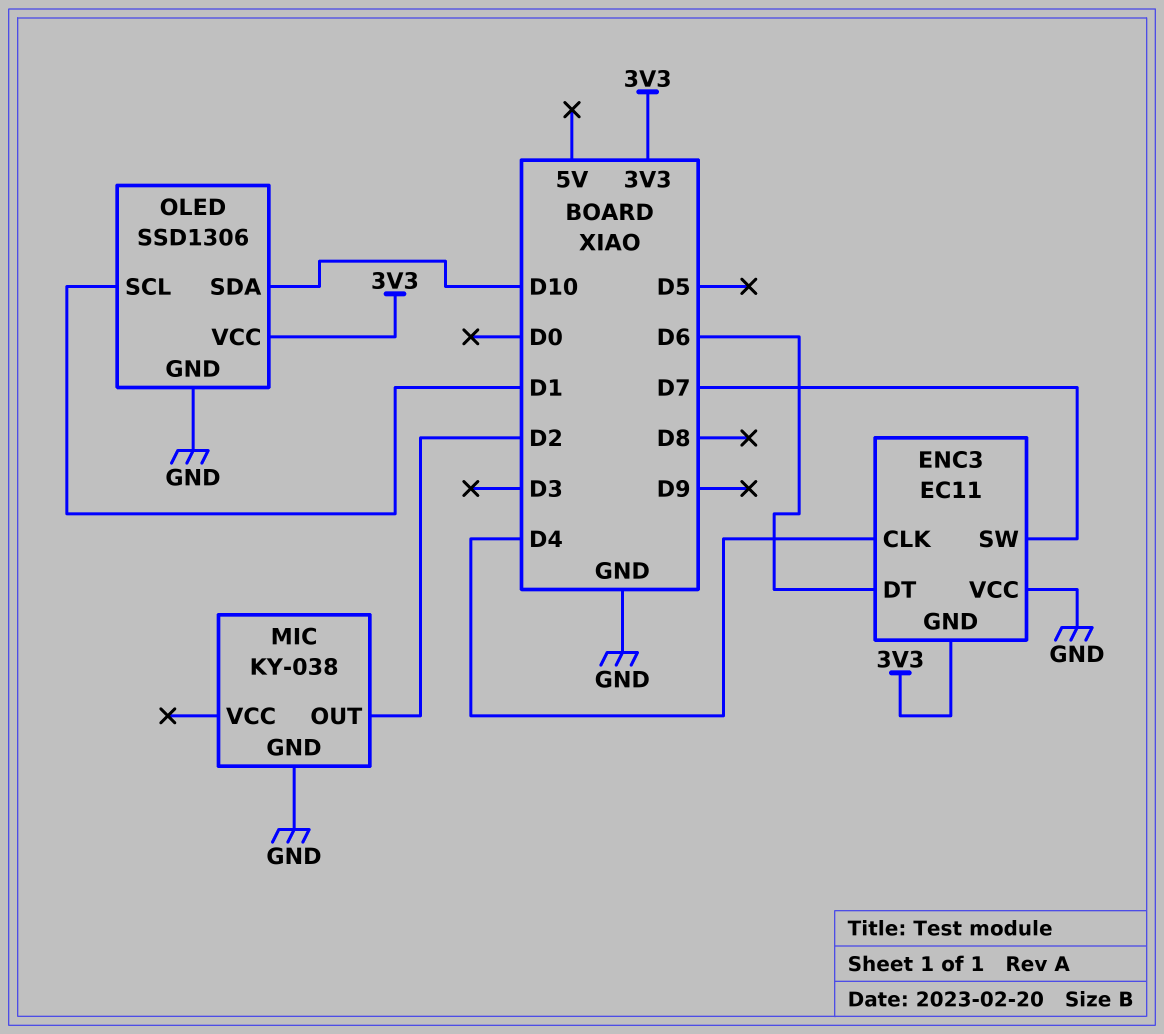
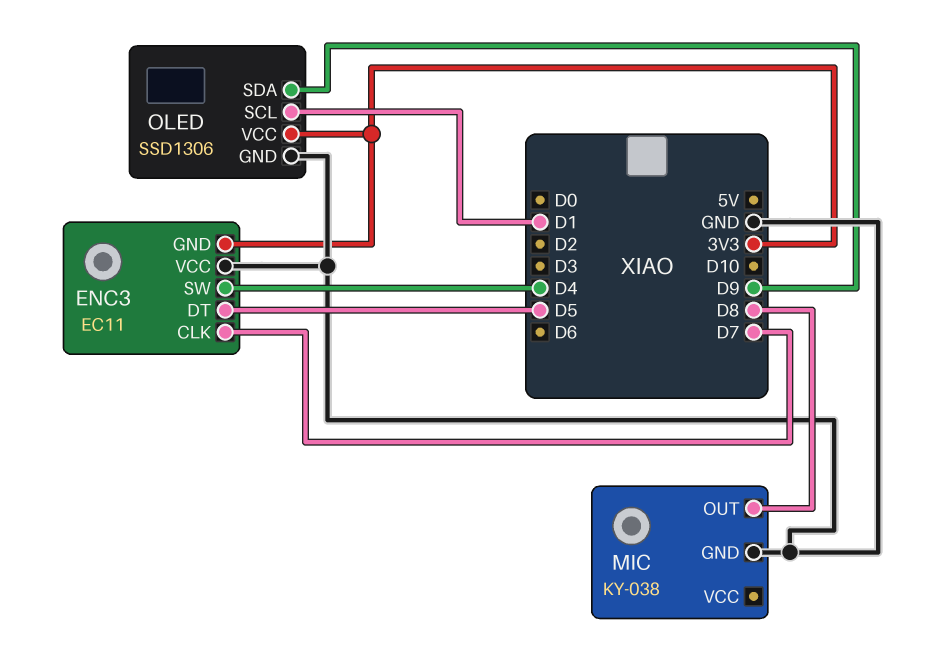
ENC3 pin CLK: D4 -> D7
ENC3 pin DT: D6 -> D5
ENC3 pin SW: D7 -> D4
MIC pin OUT: D2 -> D8
OLED pin SDA: D10 -> D9

